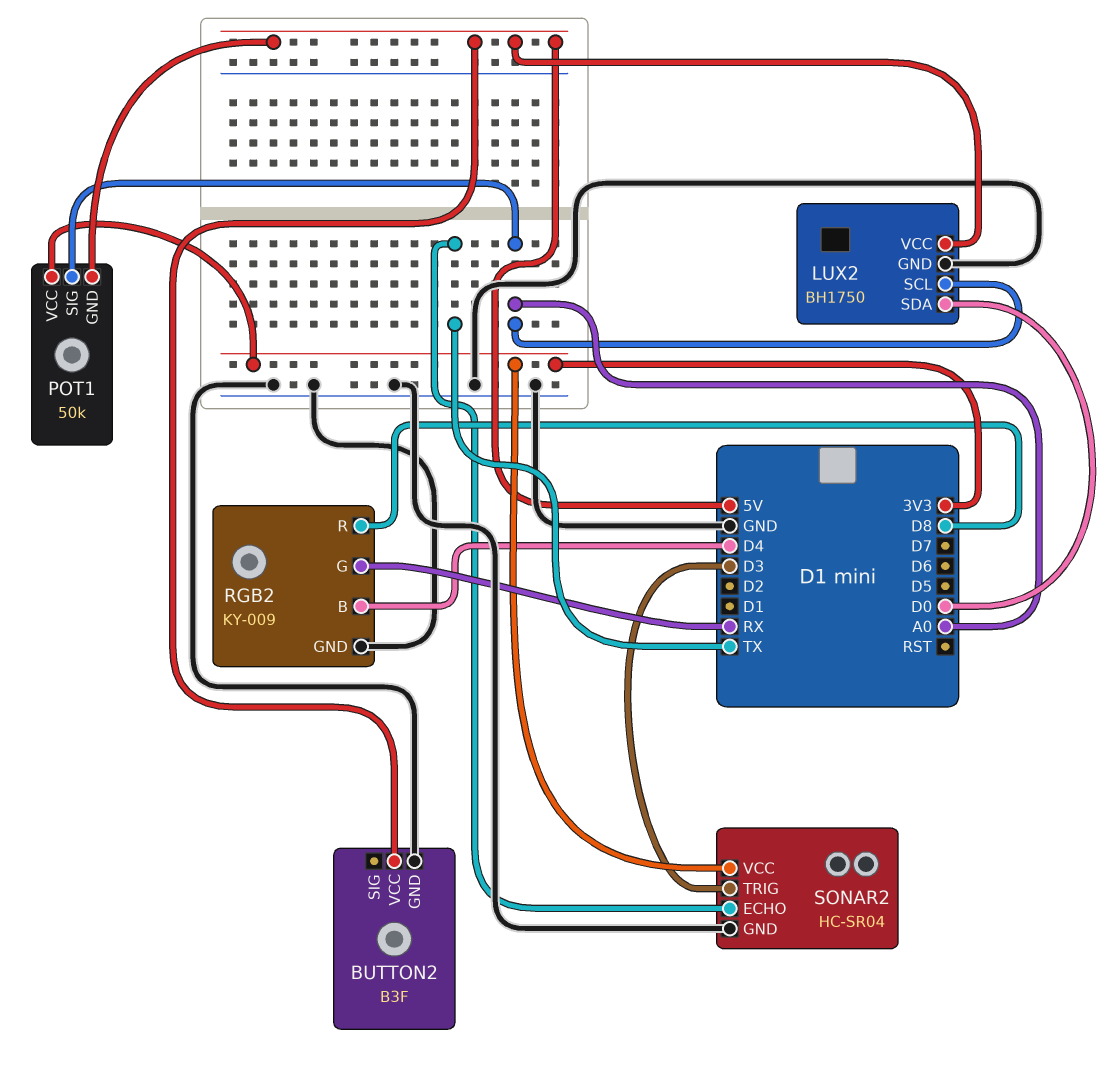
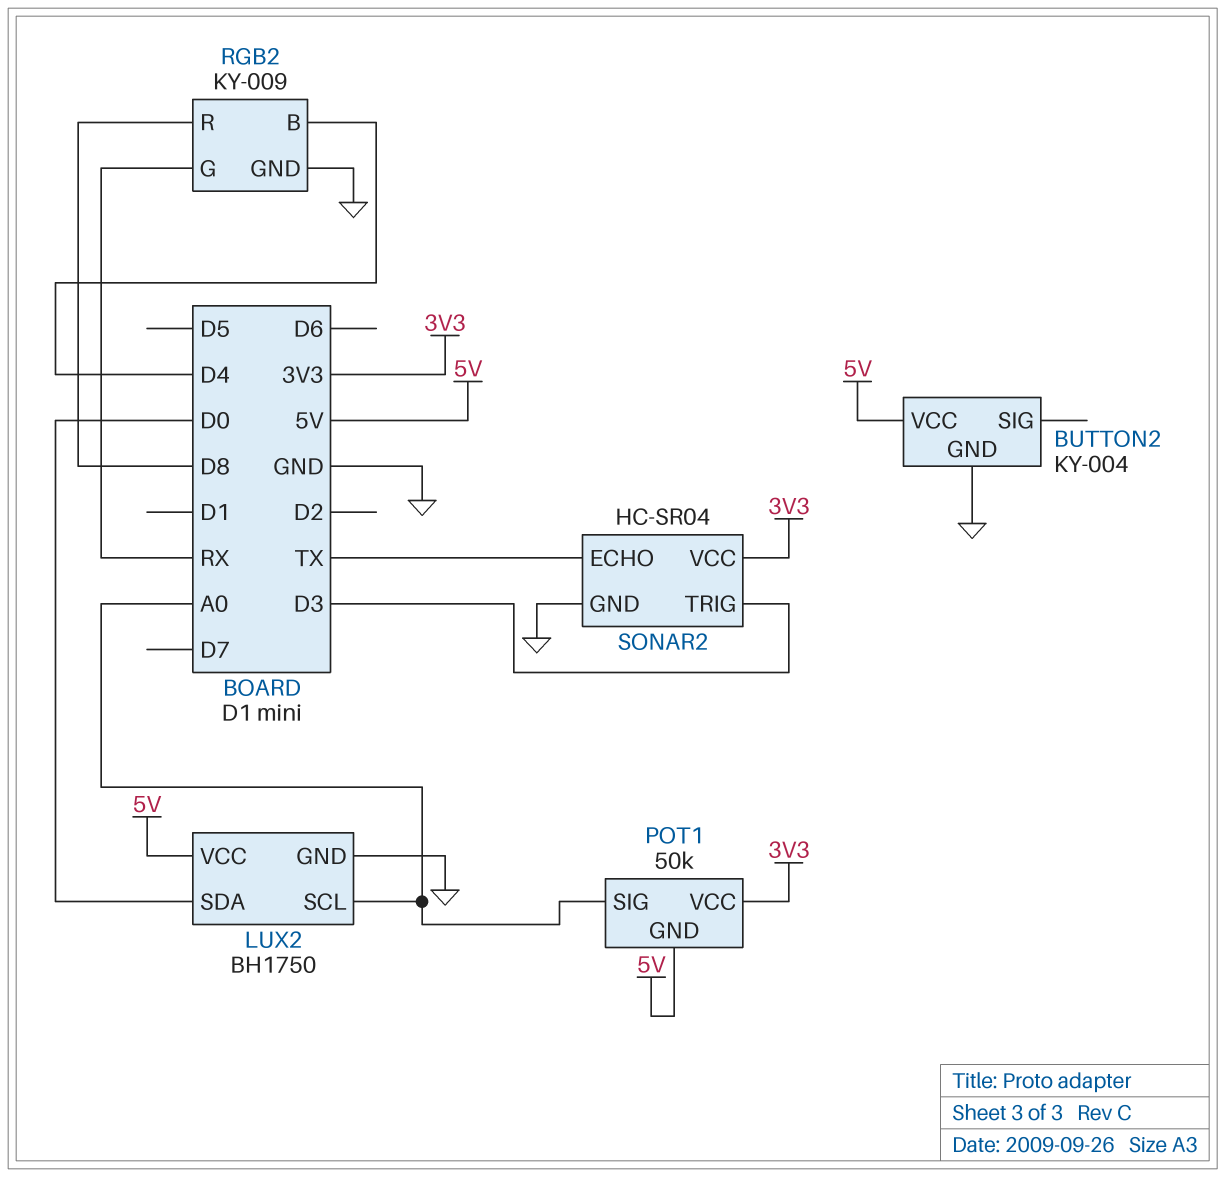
BUTTON2: B3F -> KY-004

